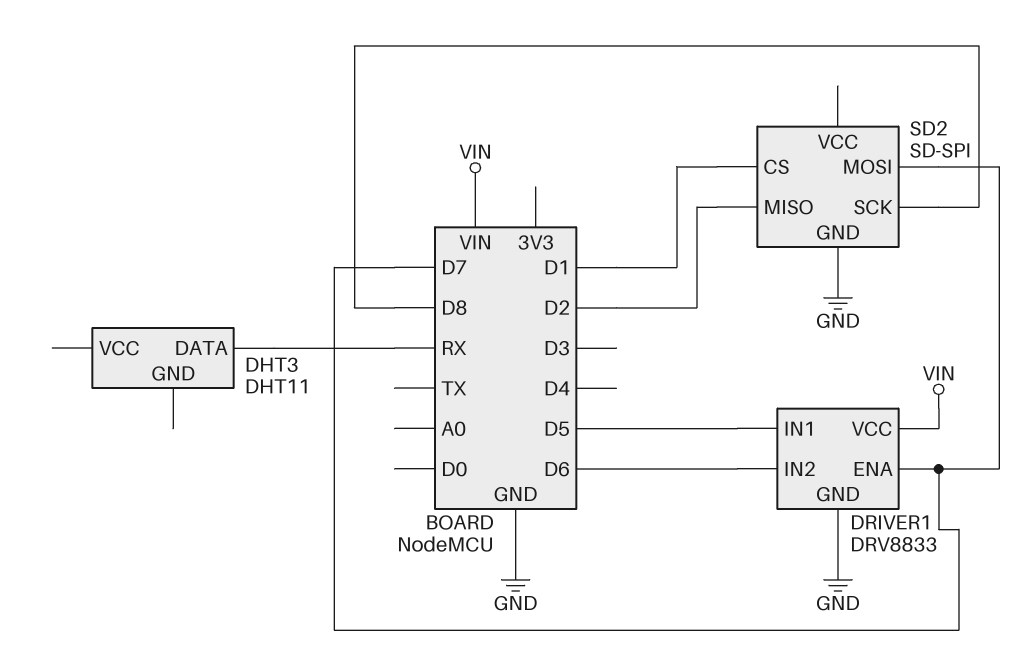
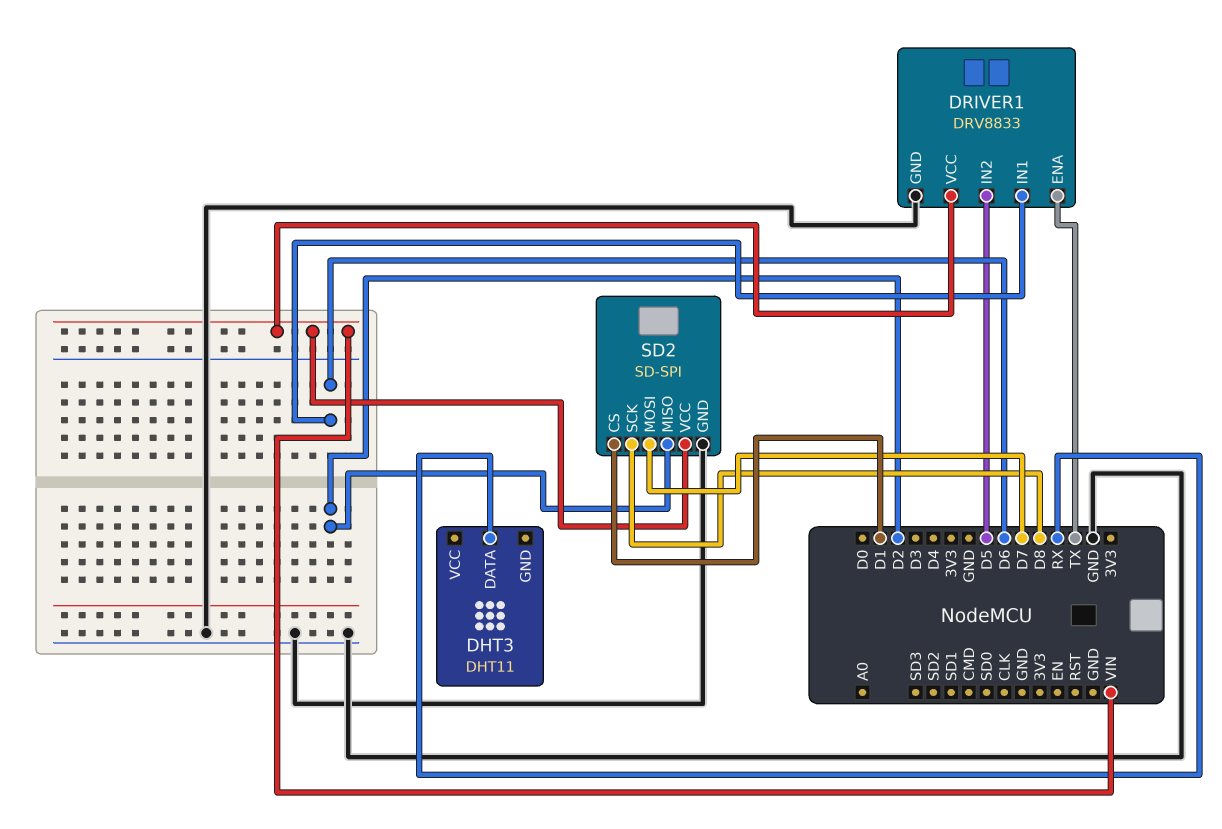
DRIVER1 pin ENA: D7 -> TX
DRIVER1 pin IN1: D5 -> D6
DRIVER1 pin IN2: D6 -> D5
SD2 pin VCC: none -> VIN

